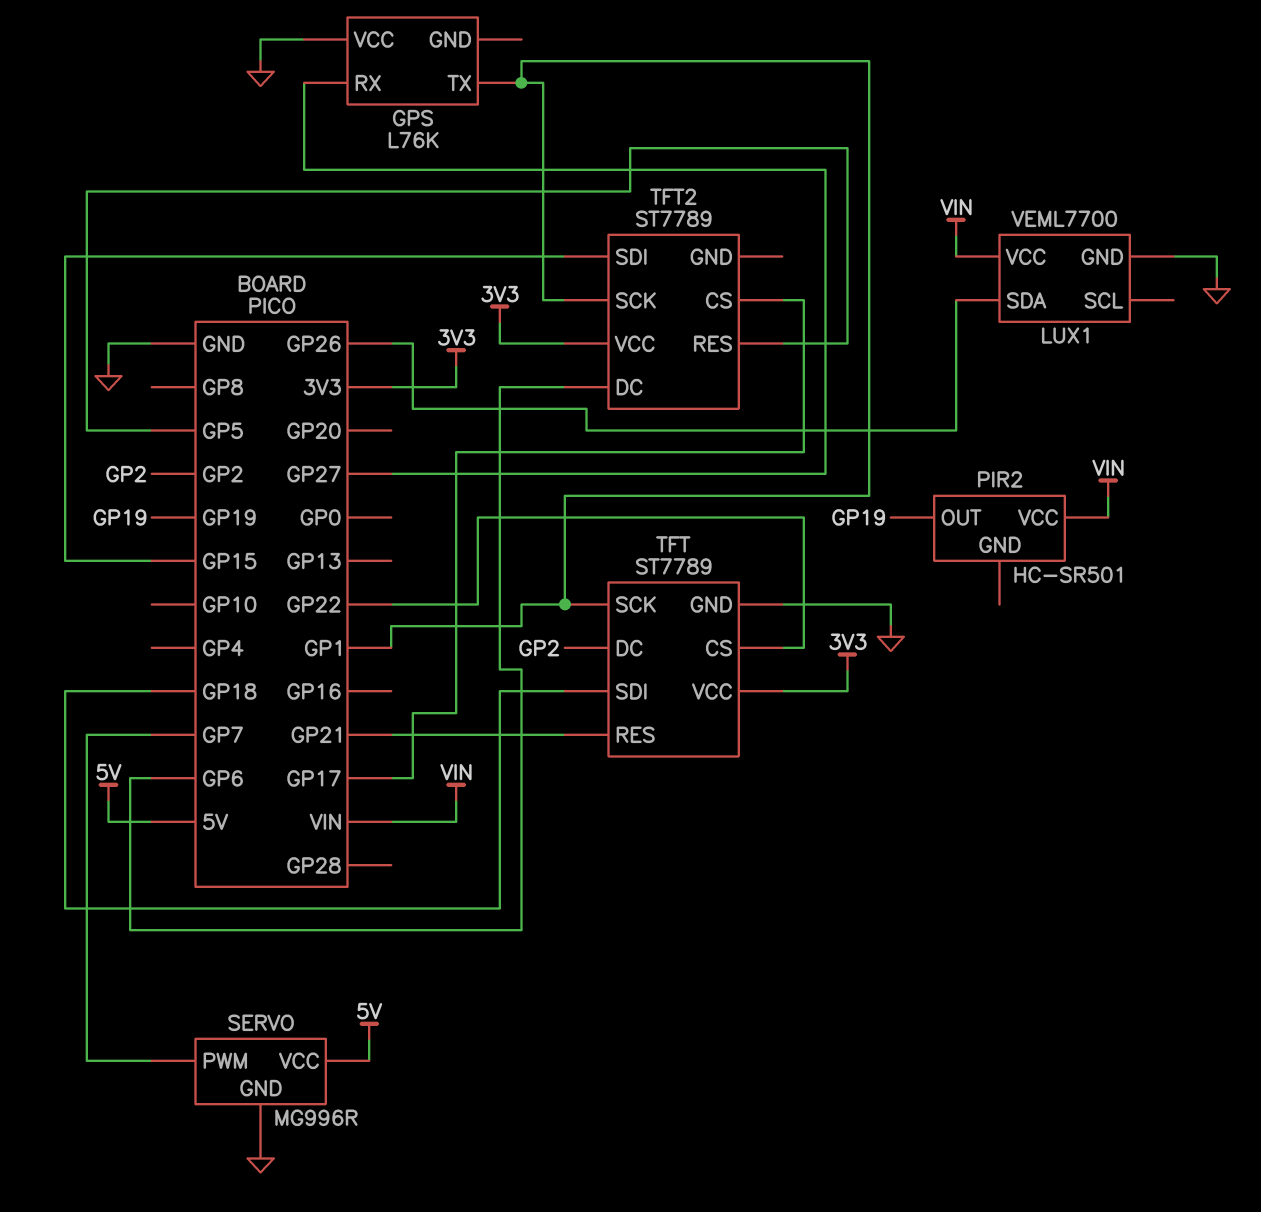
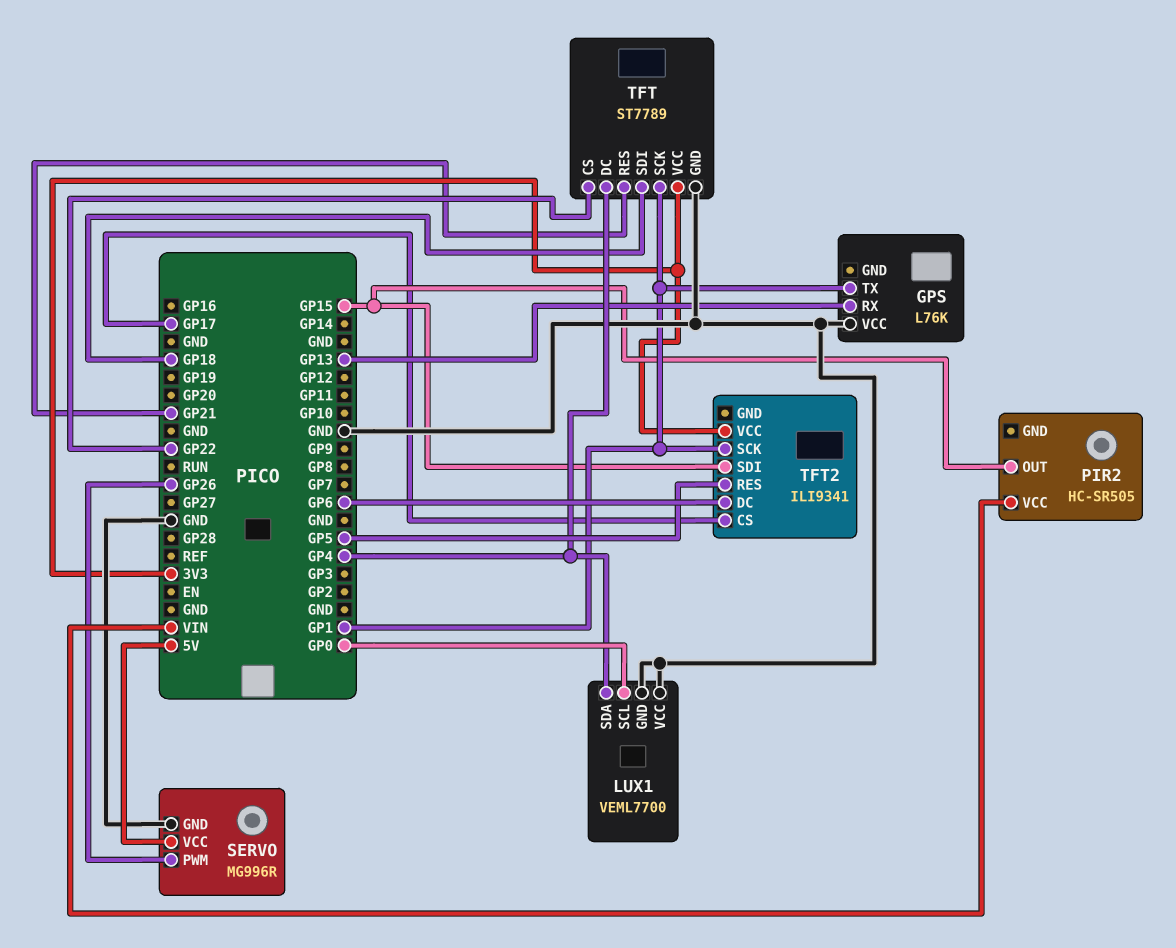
GPS pin RX: GP27 -> GP13
LUX1 pin SCL: none -> GP0
LUX1 pin SDA: GP26 -> GP4
LUX1 pin VCC: VIN -> GND
PIR2: HC-SR501 -> HC-SR505
PIR2 pin OUT: GP19 -> GP15
SERVO pin PWM: GP7 -> GP26
TFT pin DC: GP2 -> GP4
TFT2: ST7789 -> ILI9341

